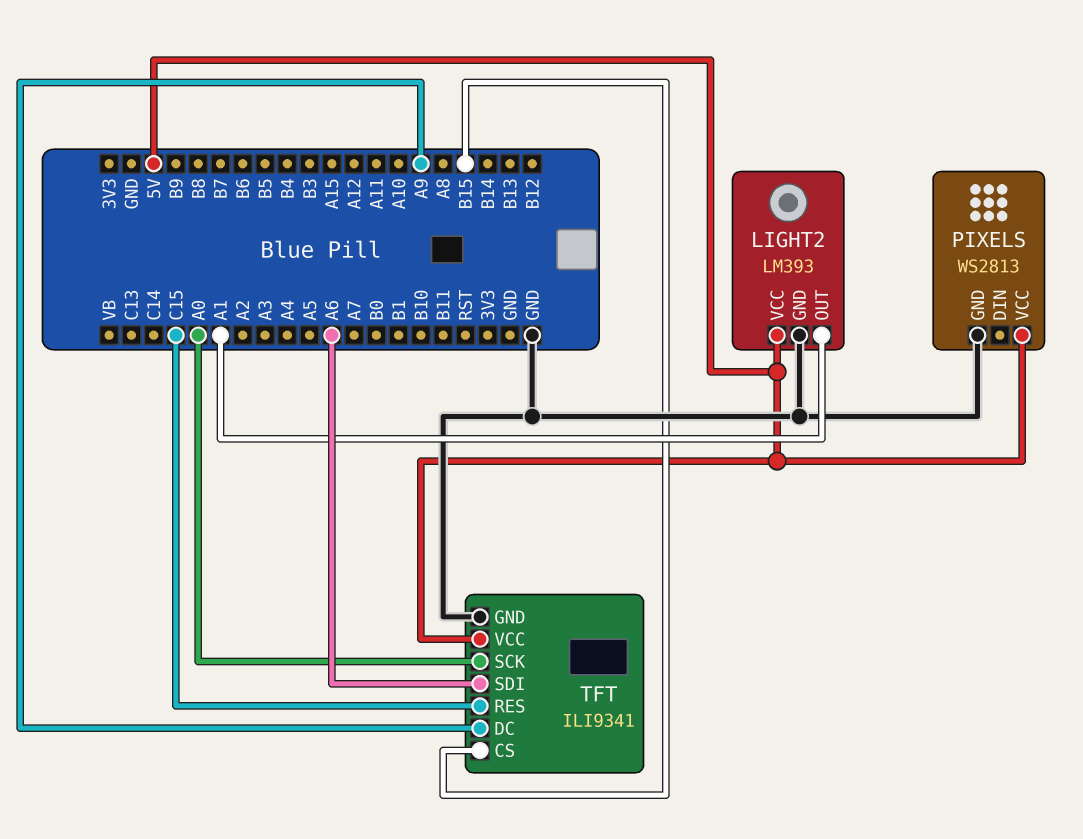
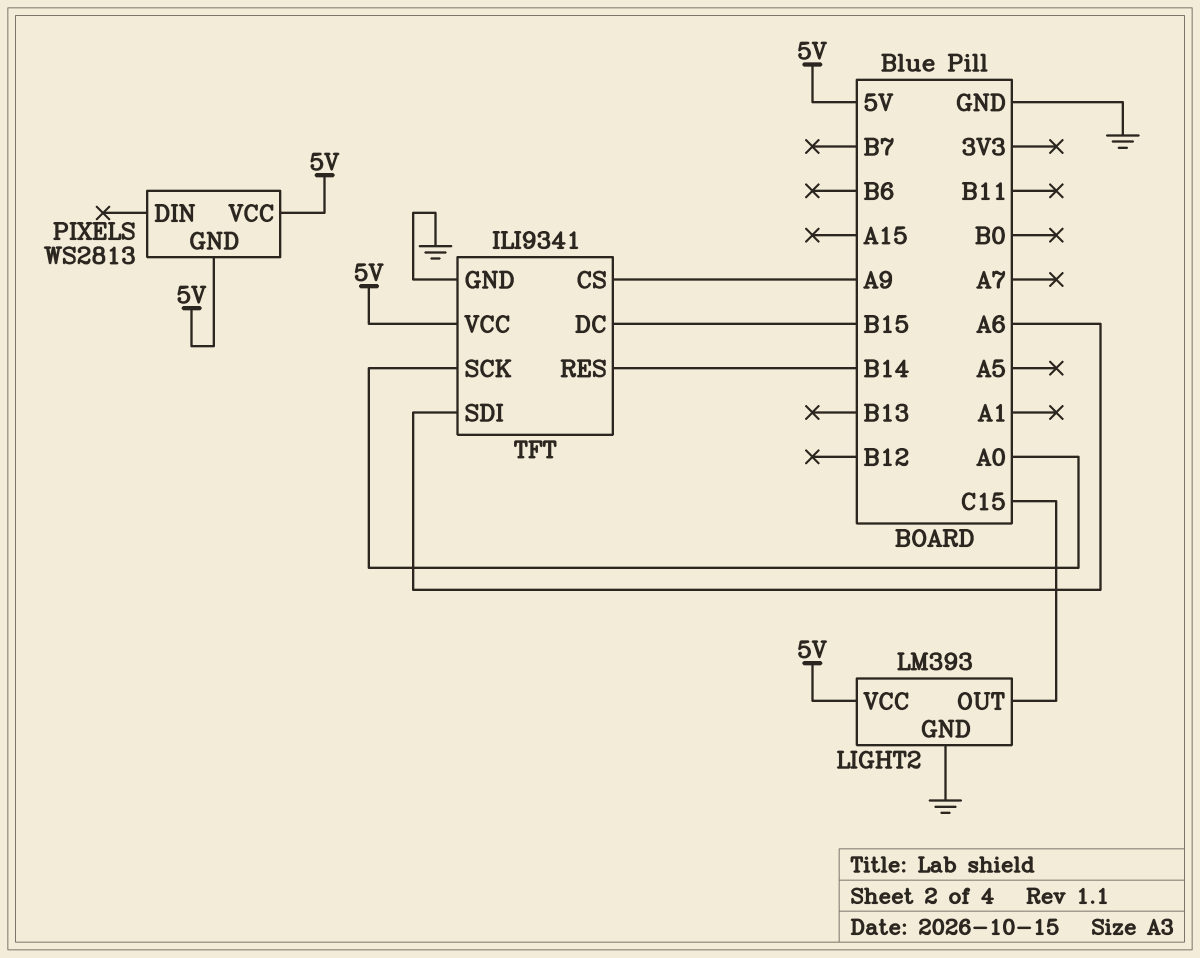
LIGHT2 pin OUT: A1 -> C15
PIXELS pin GND: GND -> 5V
TFT pin CS: B15 -> A9
TFT pin DC: A9 -> B15
TFT pin RES: C15 -> B14

